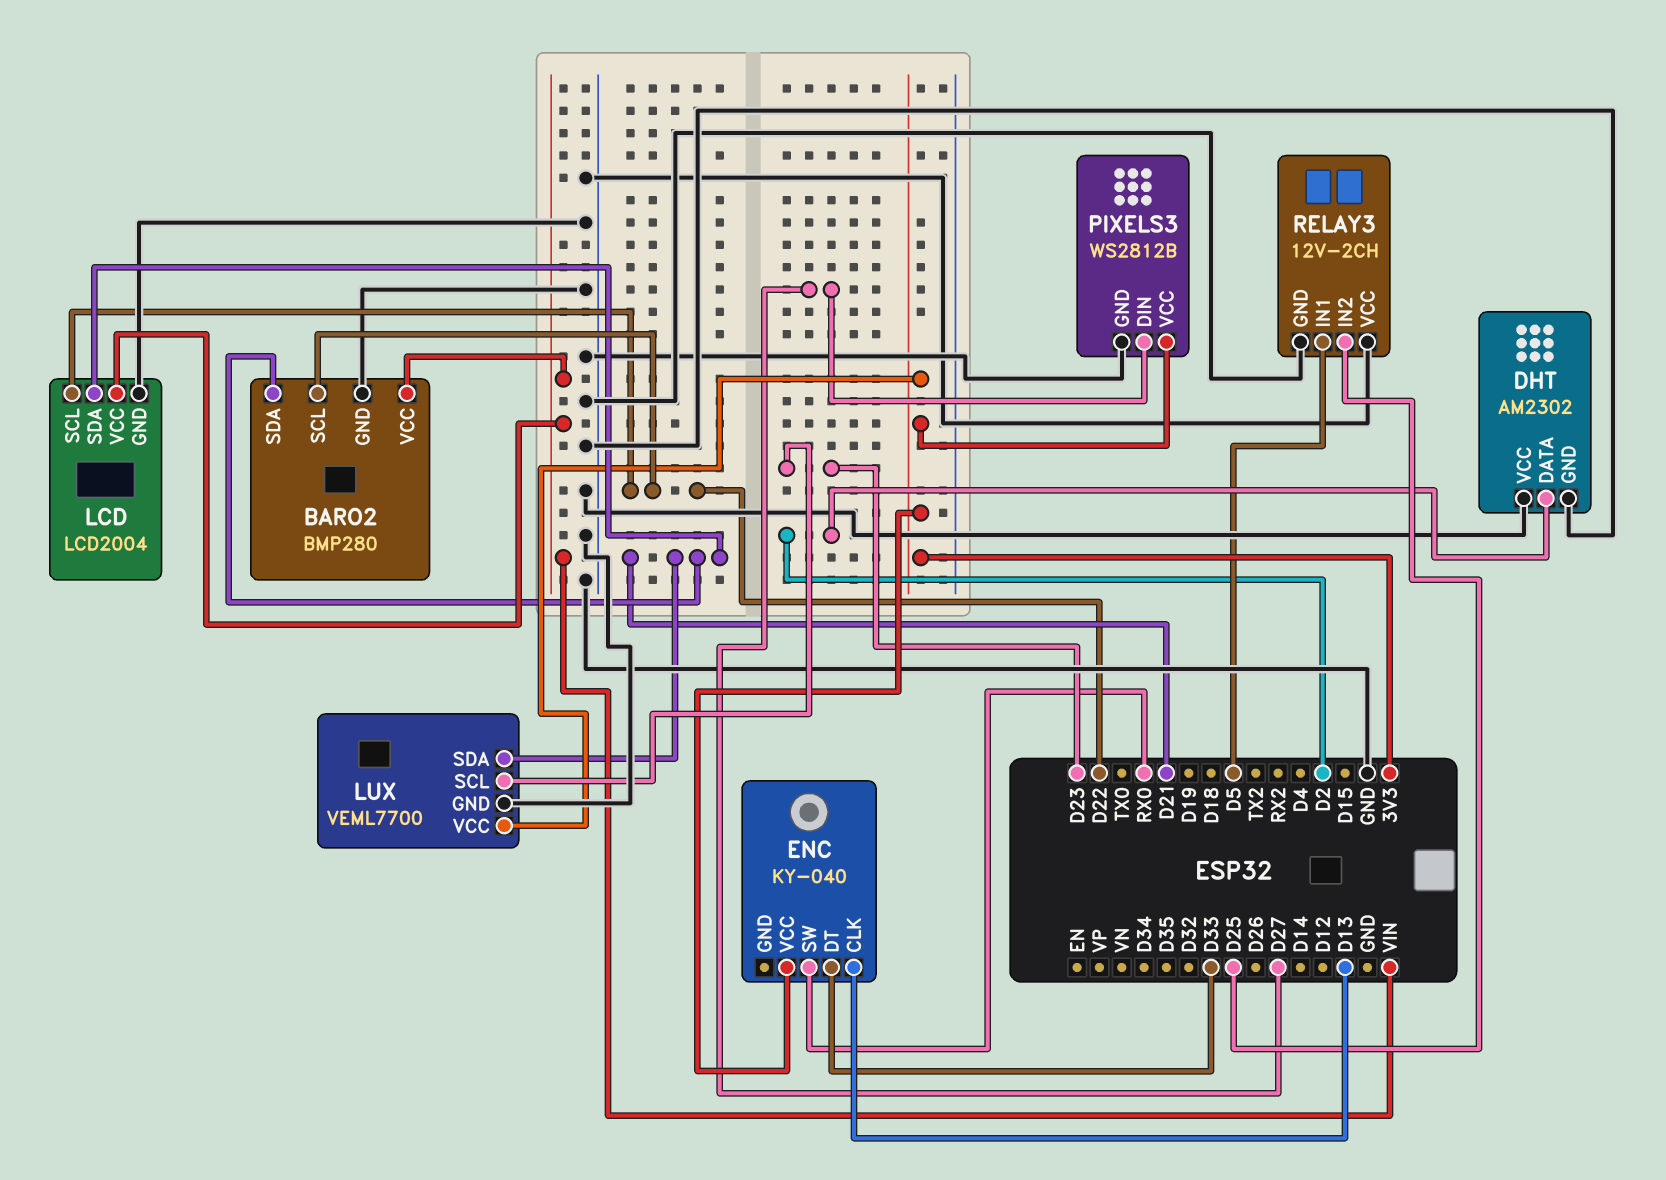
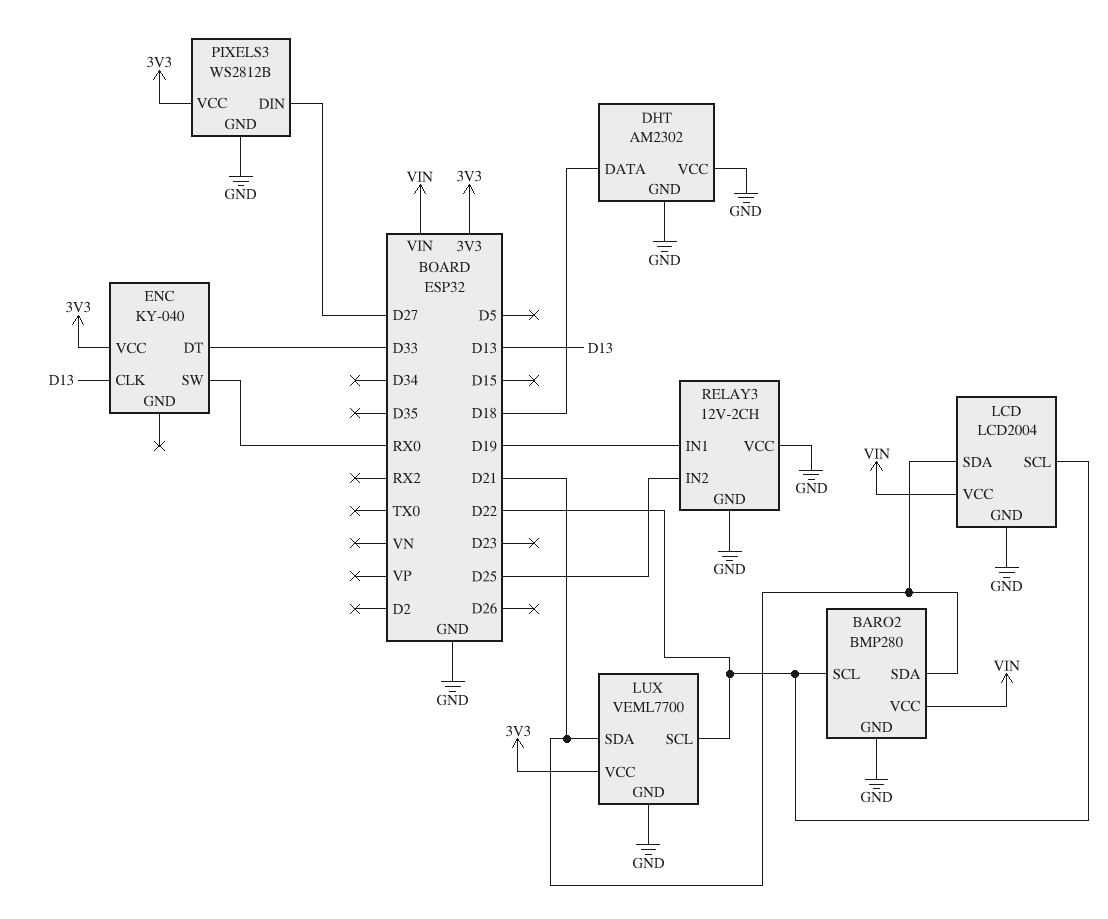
DHT pin DATA: D2 -> D18
LUX pin SCL: D23 -> D22
RELAY3 pin IN1: D5 -> D19

